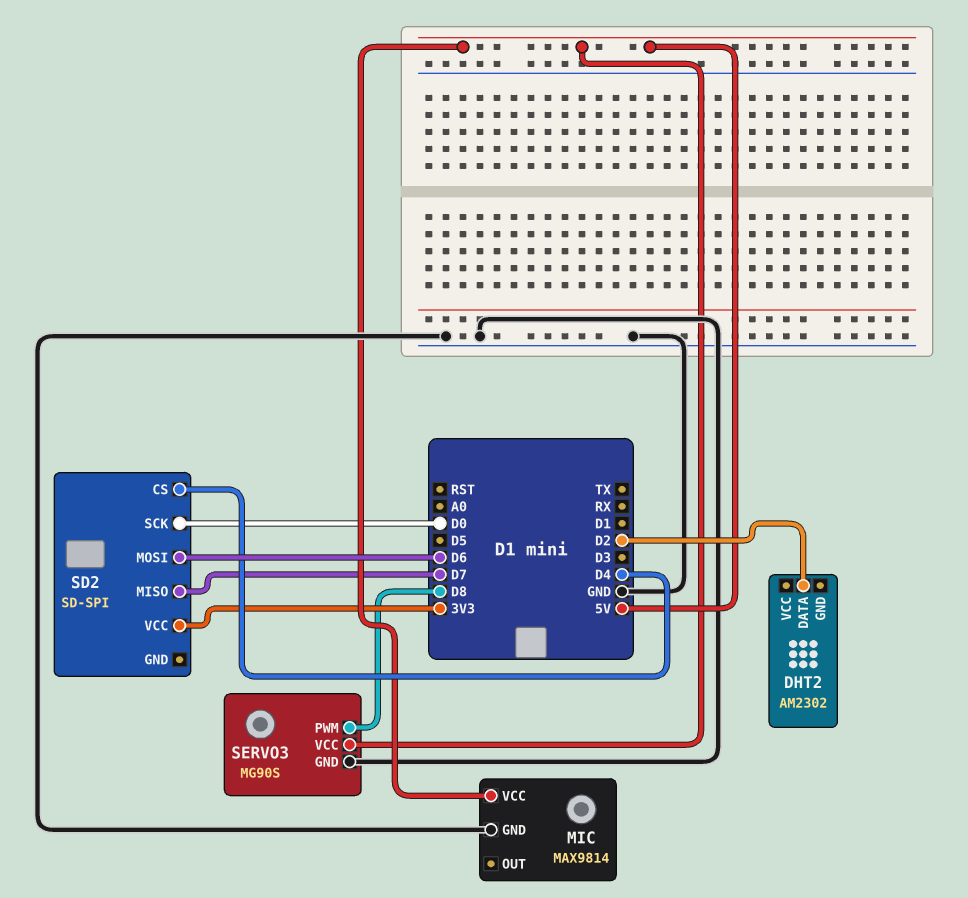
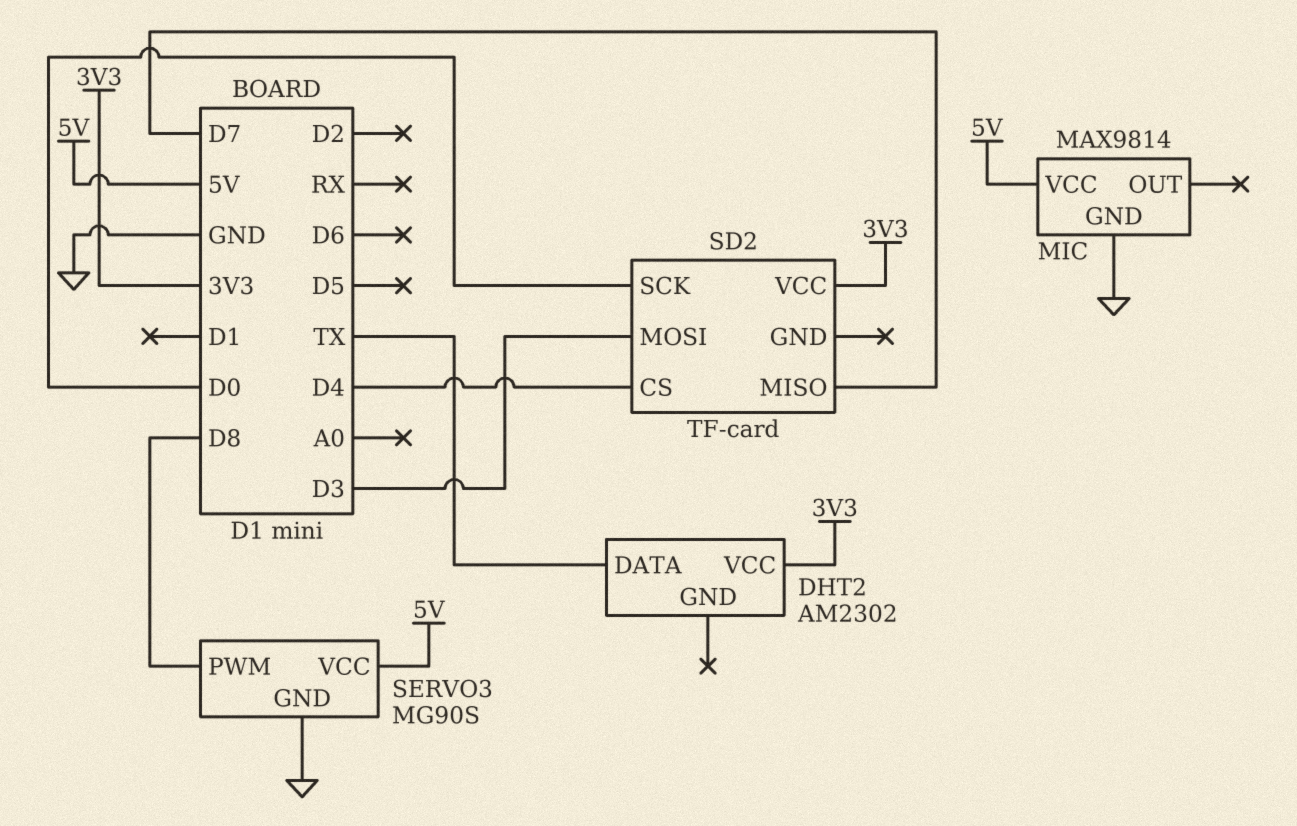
DHT2 pin DATA: D2 -> TX
DHT2 pin VCC: none -> 3V3
SD2: SD-SPI -> TF-card
SD2 pin MOSI: D6 -> D3

